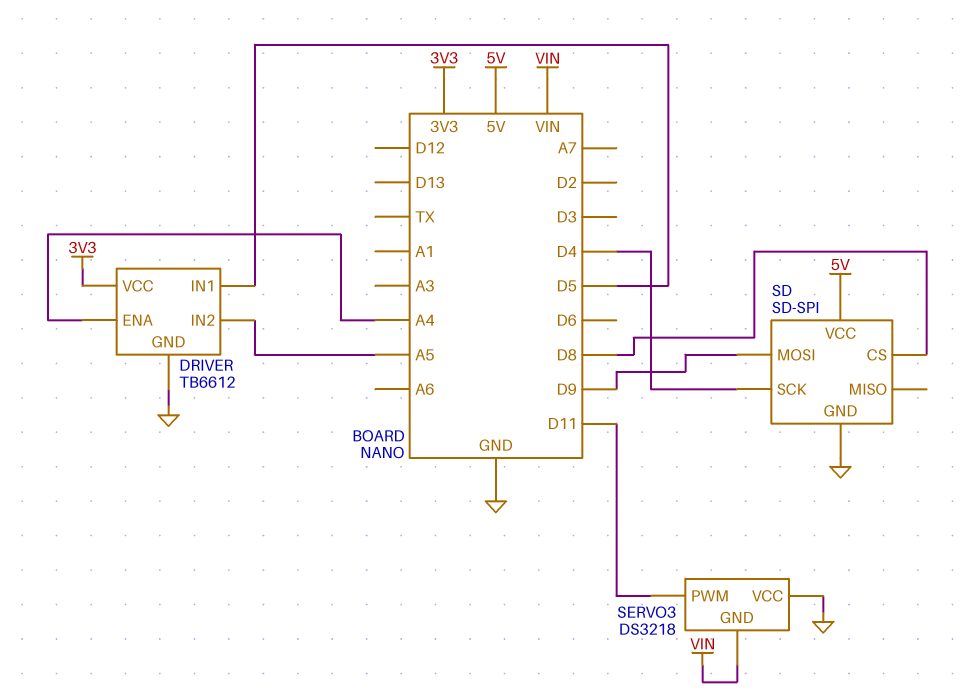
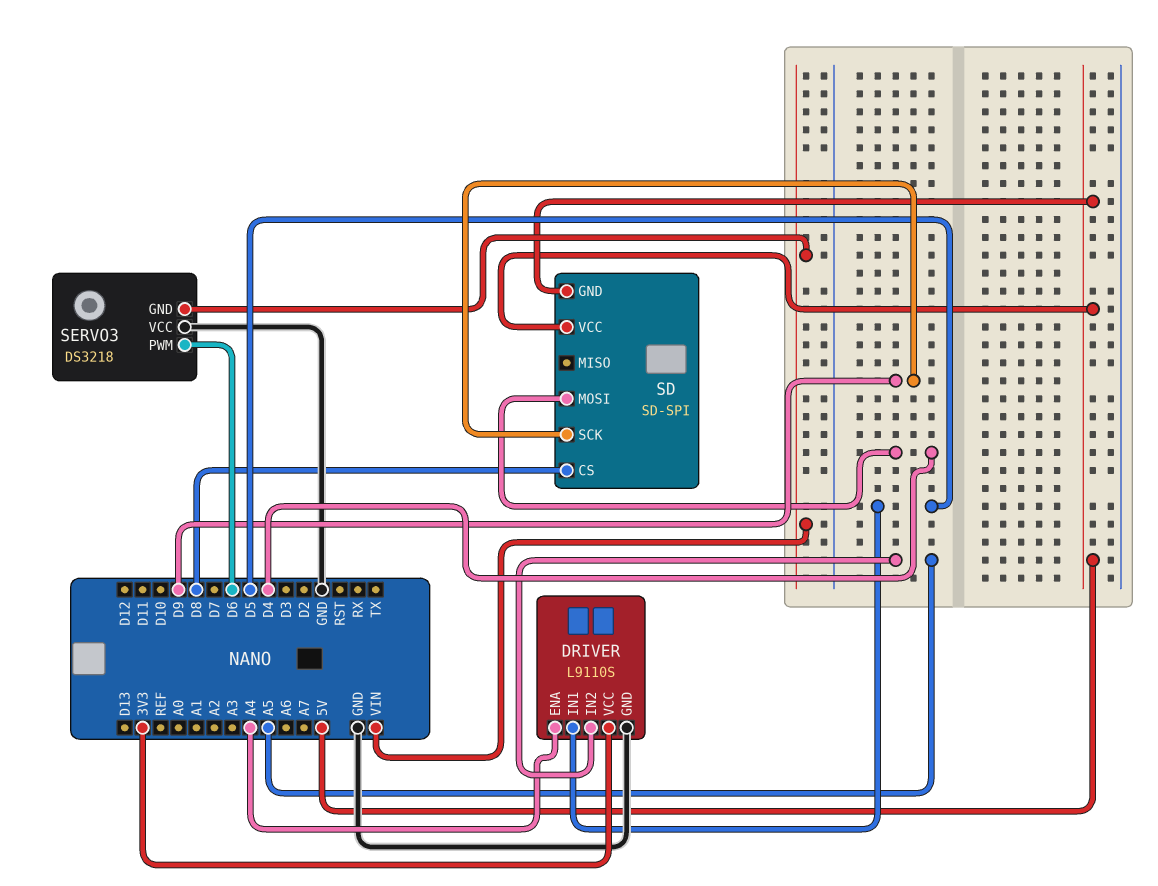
DRIVER: TB6612 -> L9110S
SD pin GND: GND -> 5V
SD pin MOSI: D9 -> D4
SD pin SCK: D4 -> D9
SERVO3 pin PWM: D11 -> D6

